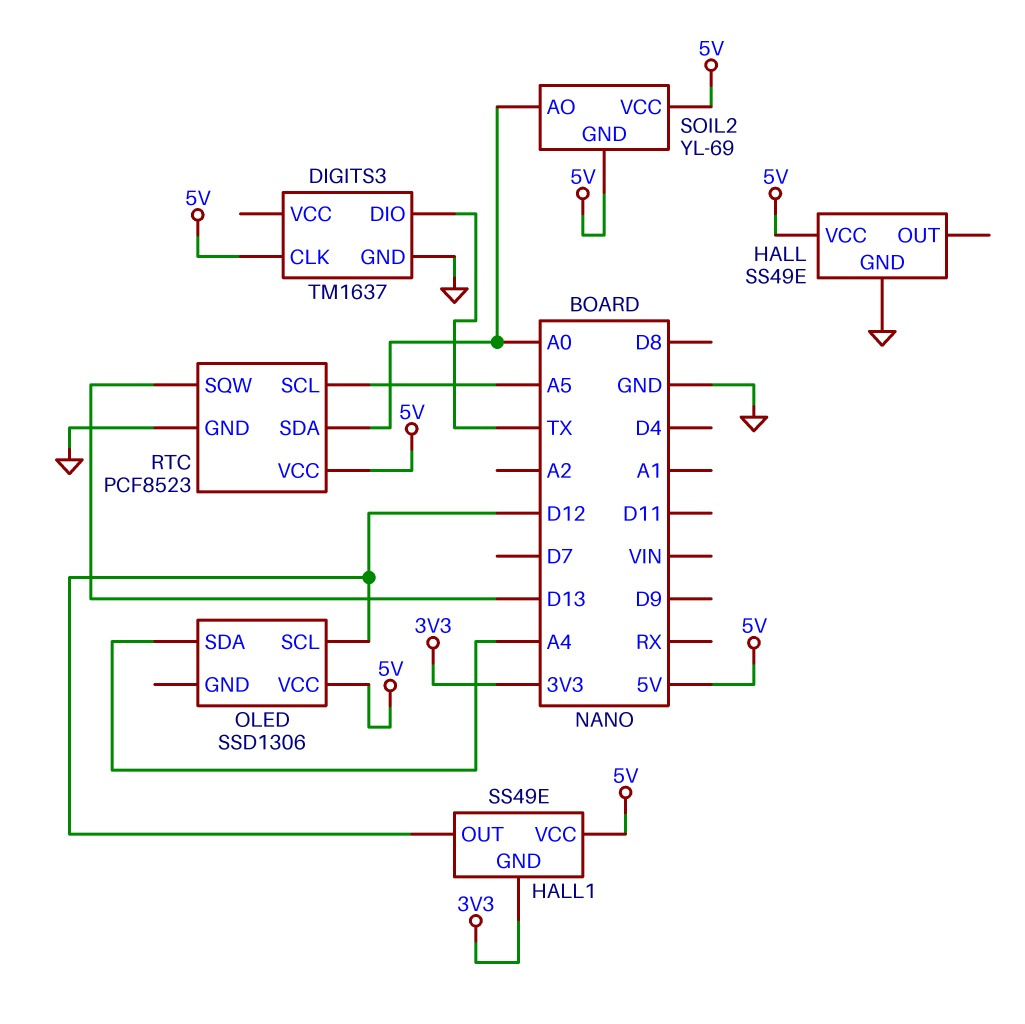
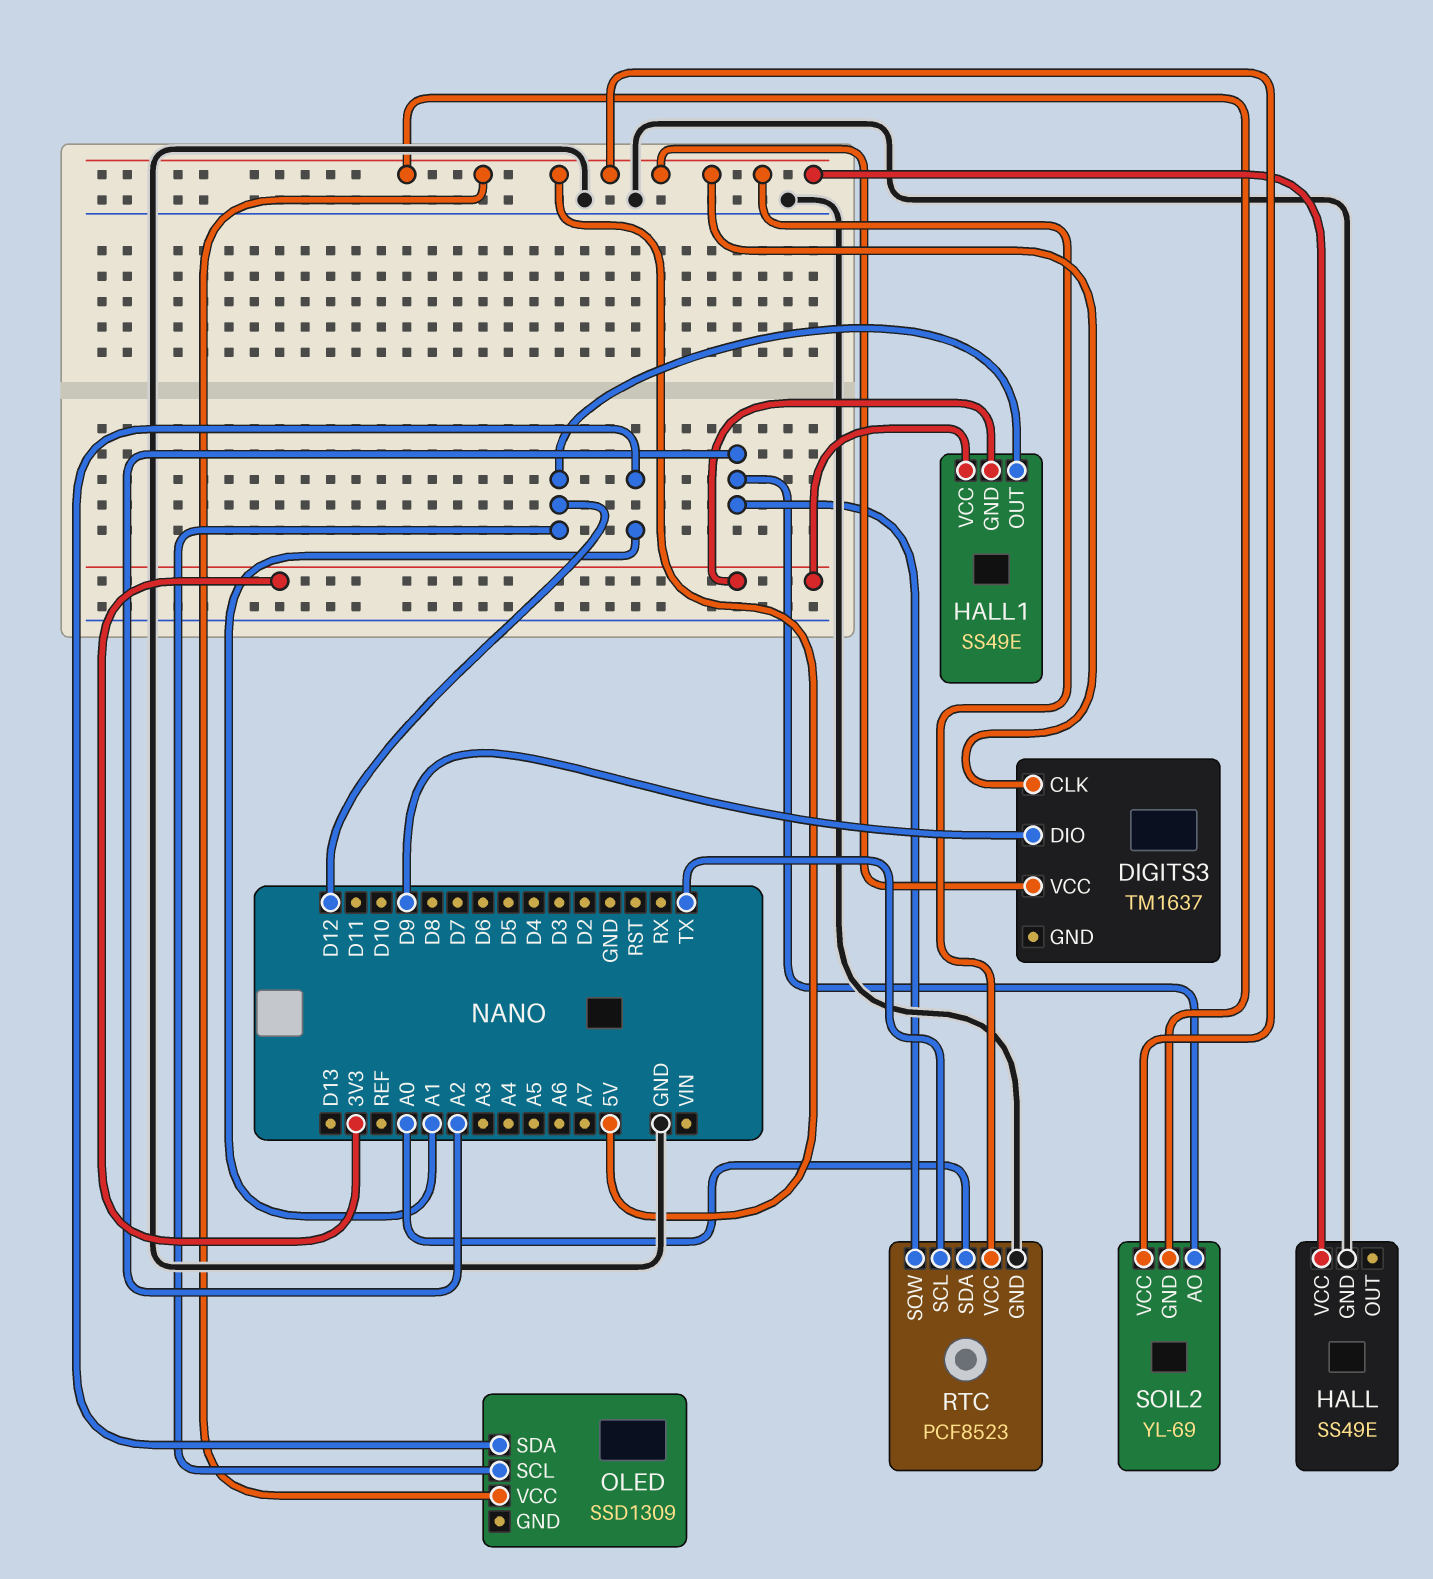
DIGITS3 pin DIO: TX -> D9
DIGITS3 pin GND: GND -> none
DIGITS3 pin VCC: none -> 5V
HALL1 pin VCC: 5V -> 3V3
OLED: SSD1306 -> SSD1309
OLED pin SDA: A4 -> A1
RTC pin SCL: A5 -> TX
RTC pin SQW: D13 -> A2
SOIL2 pin AO: A0 -> A2

